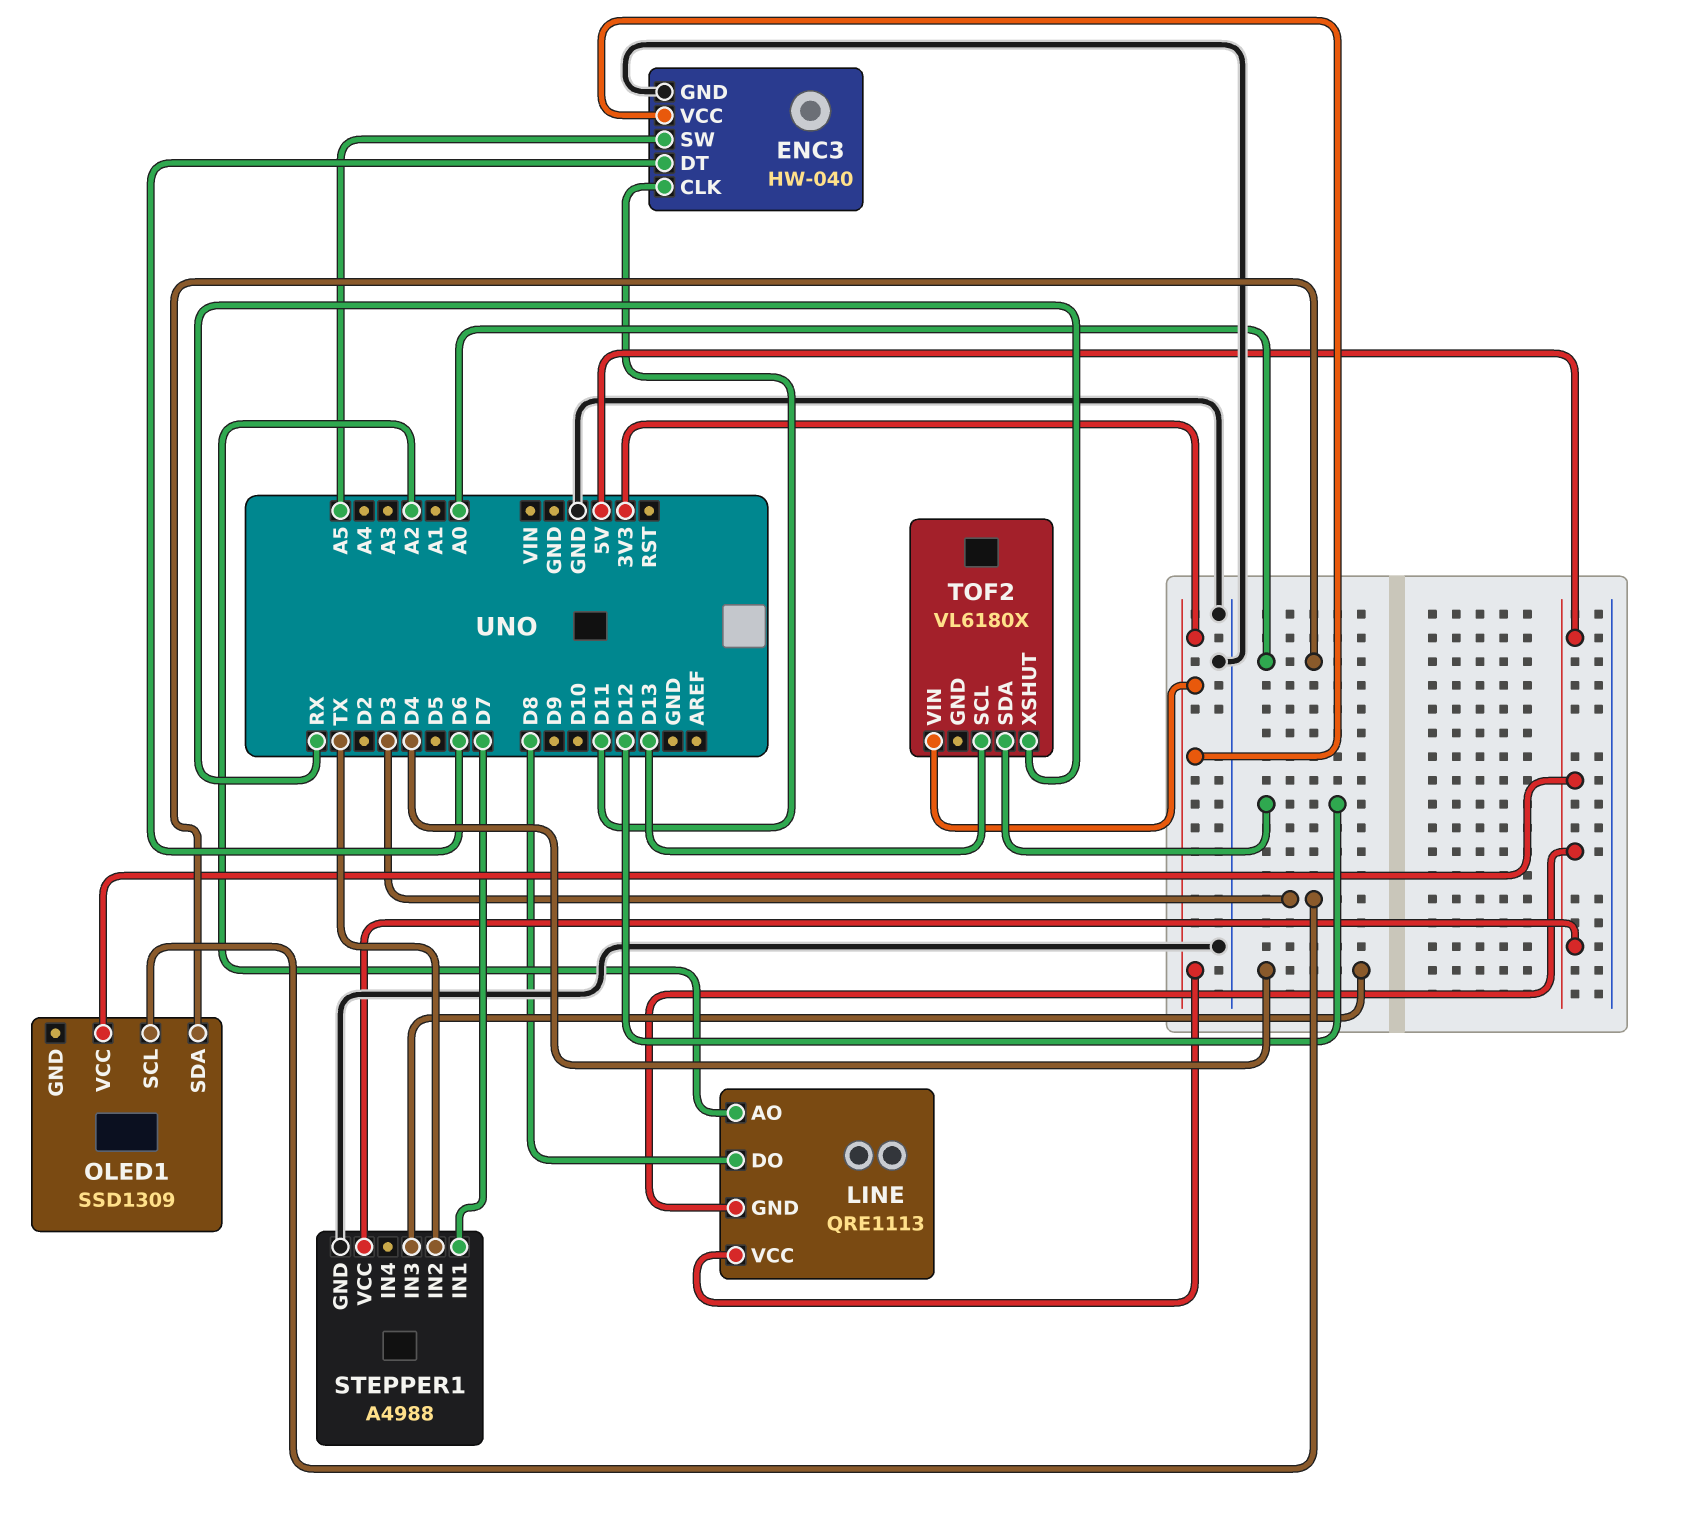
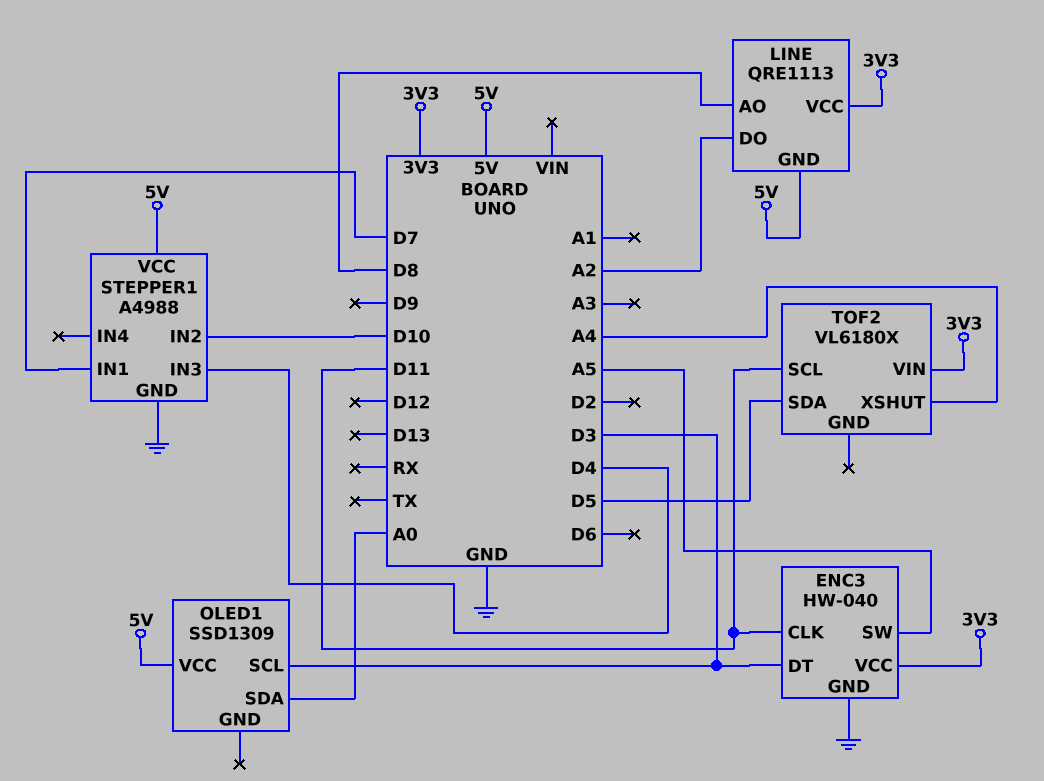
ENC3 pin DT: D6 -> D3
LINE pin AO: A2 -> D8
LINE pin DO: D8 -> A2
STEPPER1 pin IN2: TX -> D10
TOF2 pin SCL: D13 -> D11
TOF2 pin SDA: D12 -> D5
TOF2 pin XSHUT: RX -> A4

